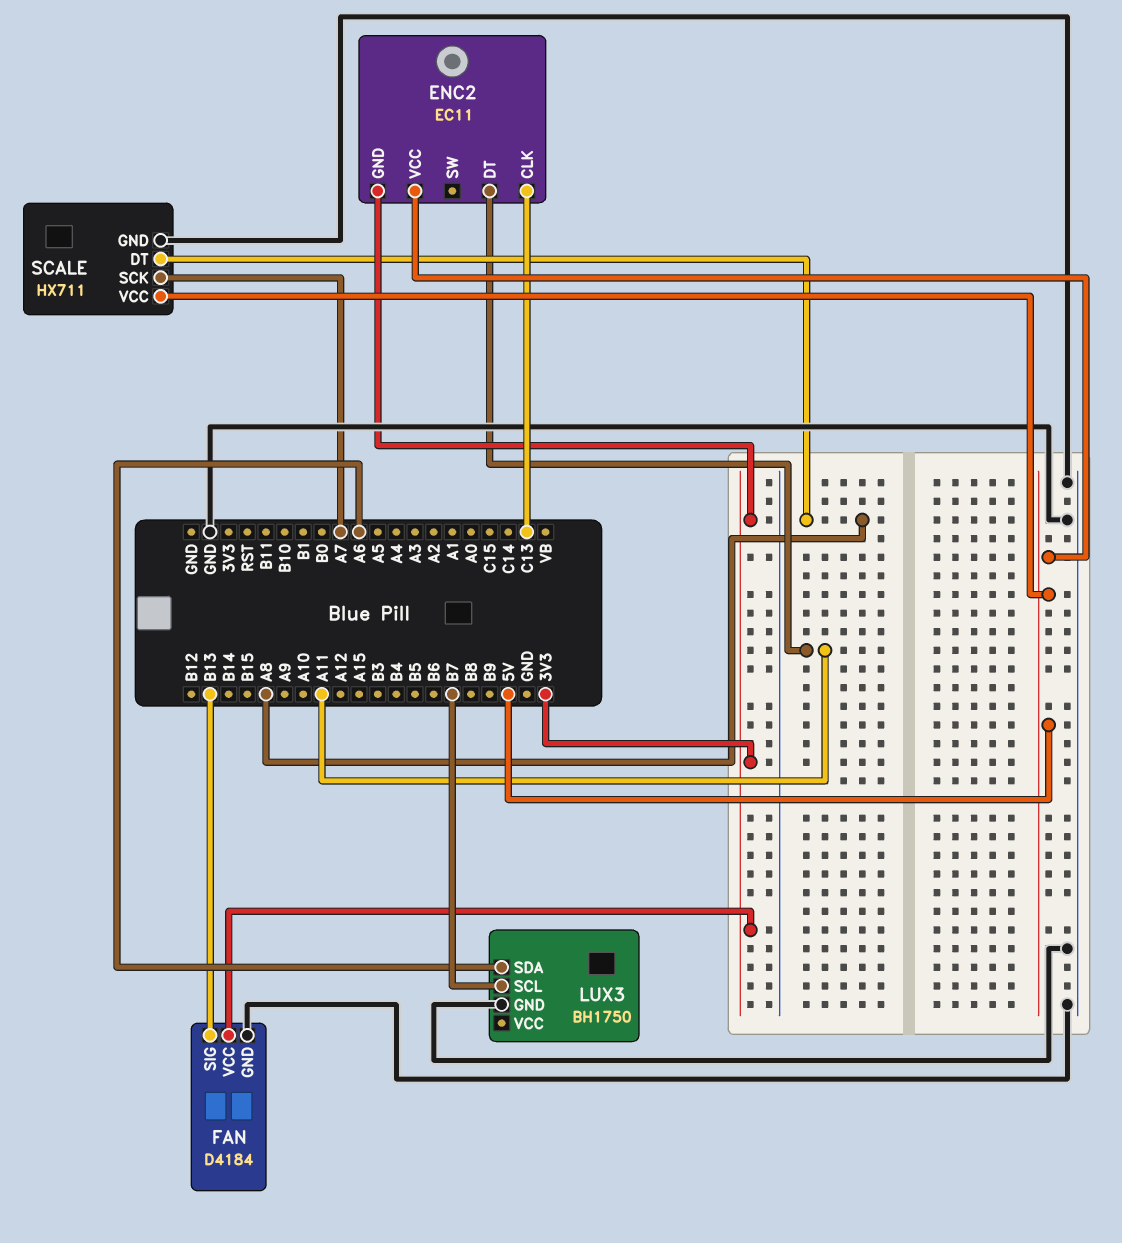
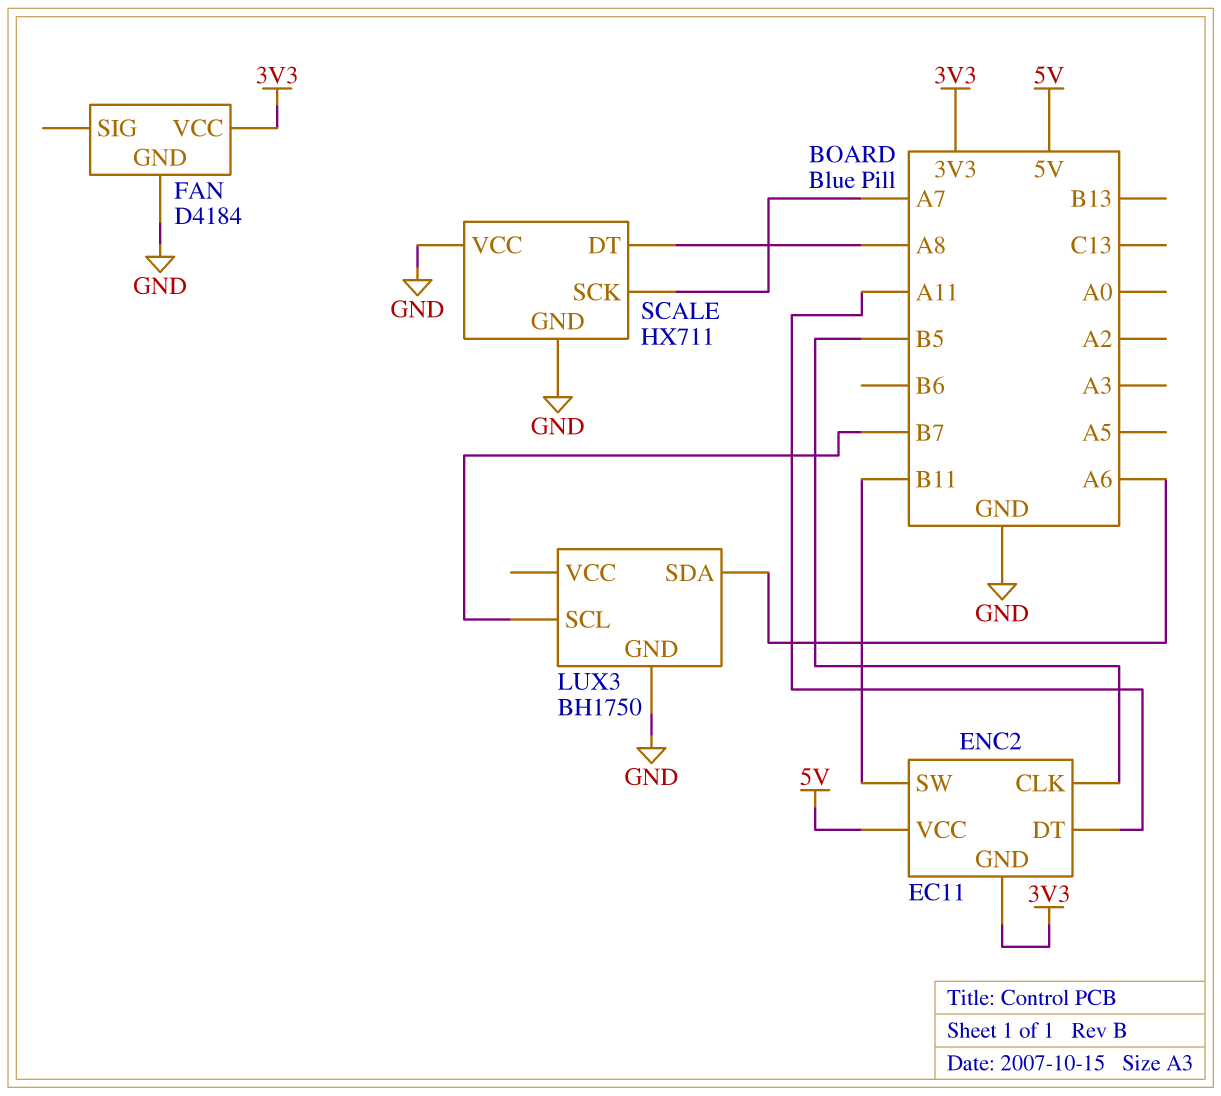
ENC2 pin CLK: C13 -> B5
ENC2 pin SW: none -> B11
FAN pin SIG: B13 -> none
SCALE pin VCC: 5V -> GND

